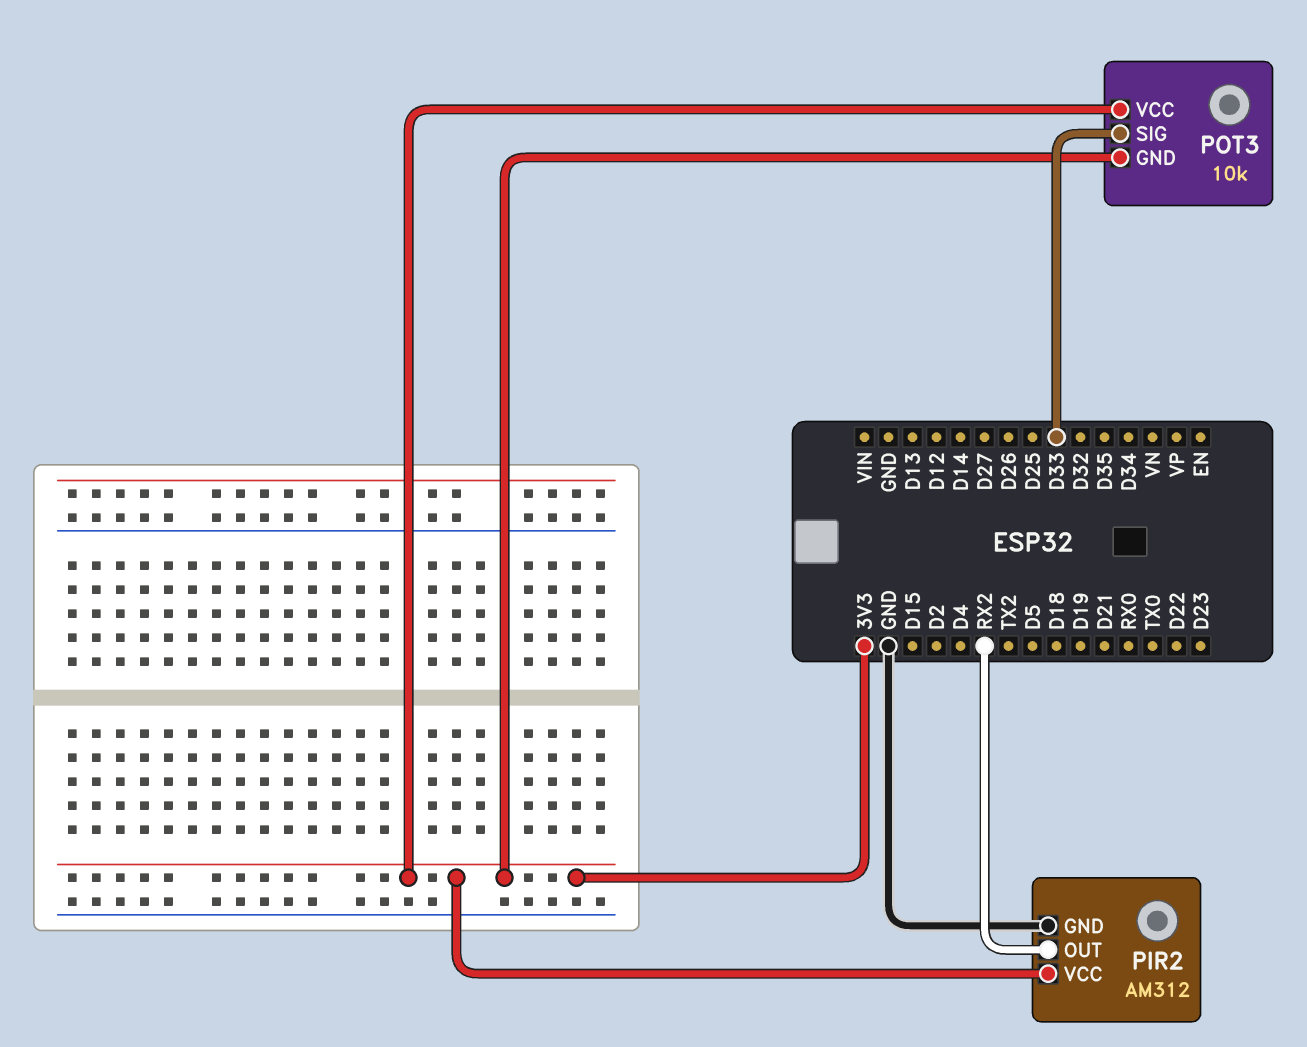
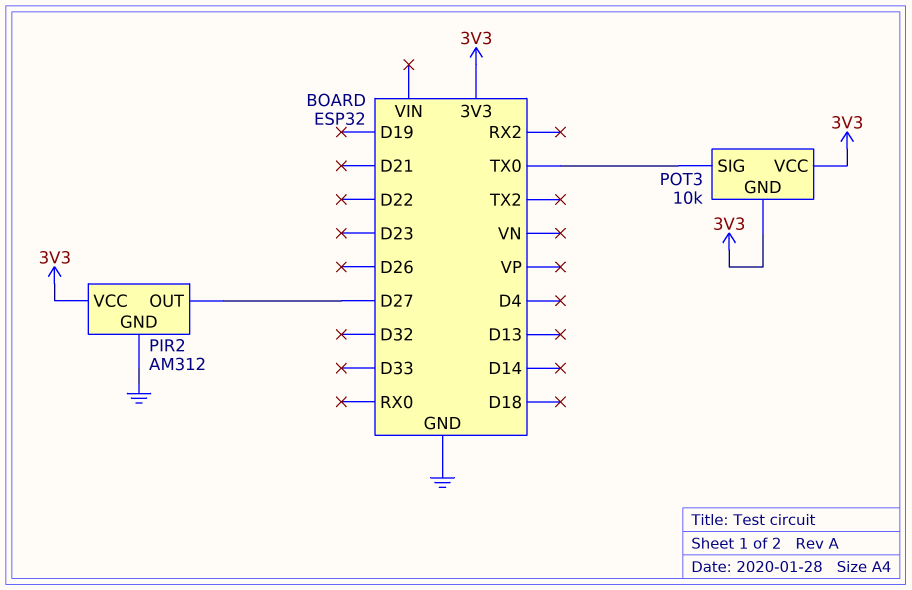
PIR2 pin OUT: RX2 -> D27
POT3 pin SIG: D33 -> TX0

